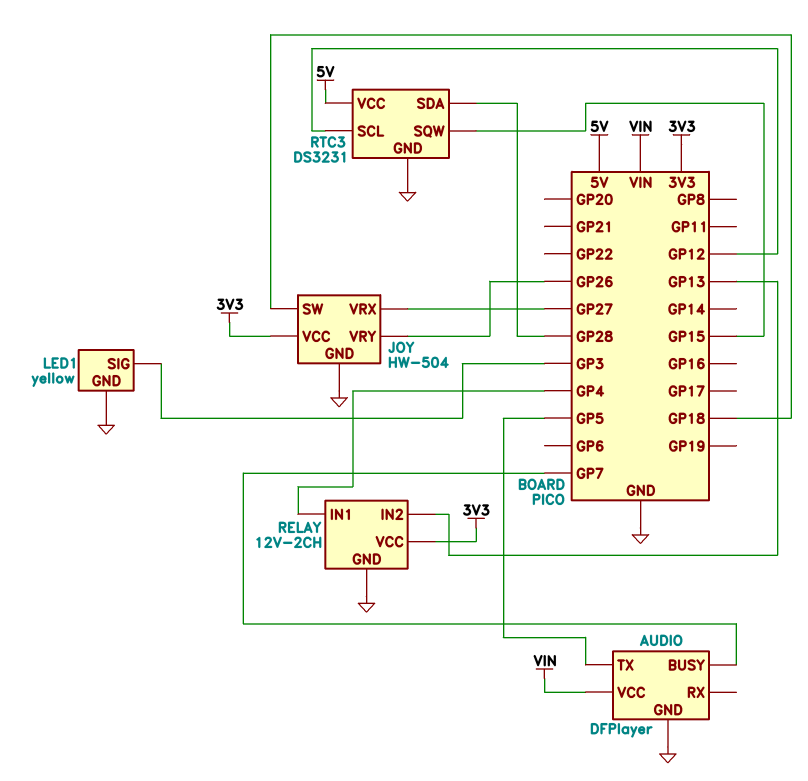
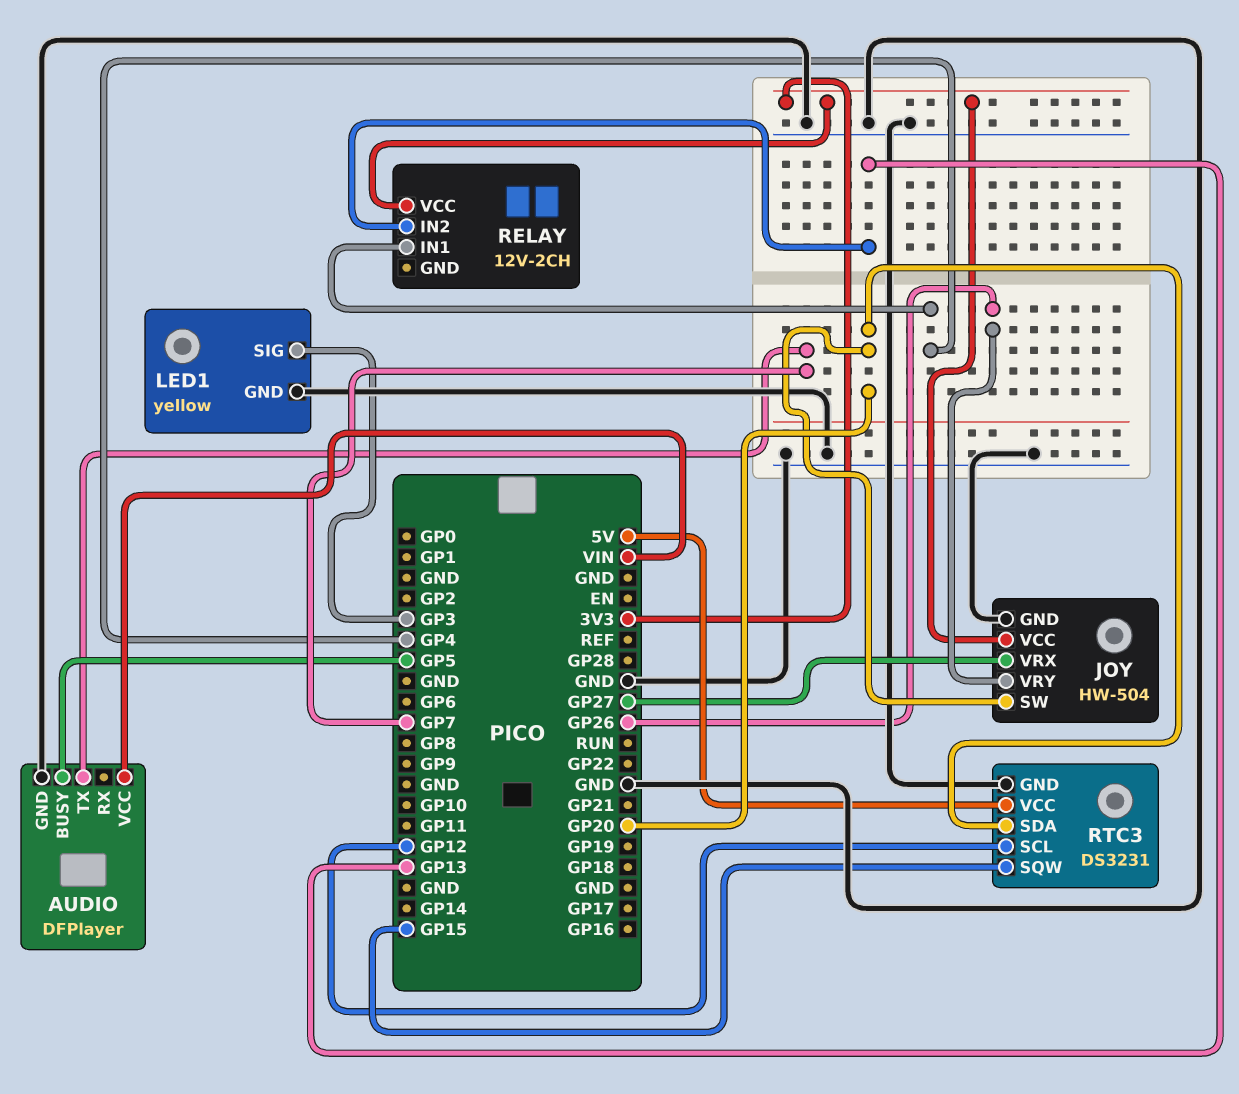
AUDIO pin BUSY: GP7 -> GP5
AUDIO pin TX: GP5 -> GP7
JOY pin SW: GP18 -> GP20
RELAY pin GND: GND -> none
RTC3 pin SDA: GP28 -> GP20

